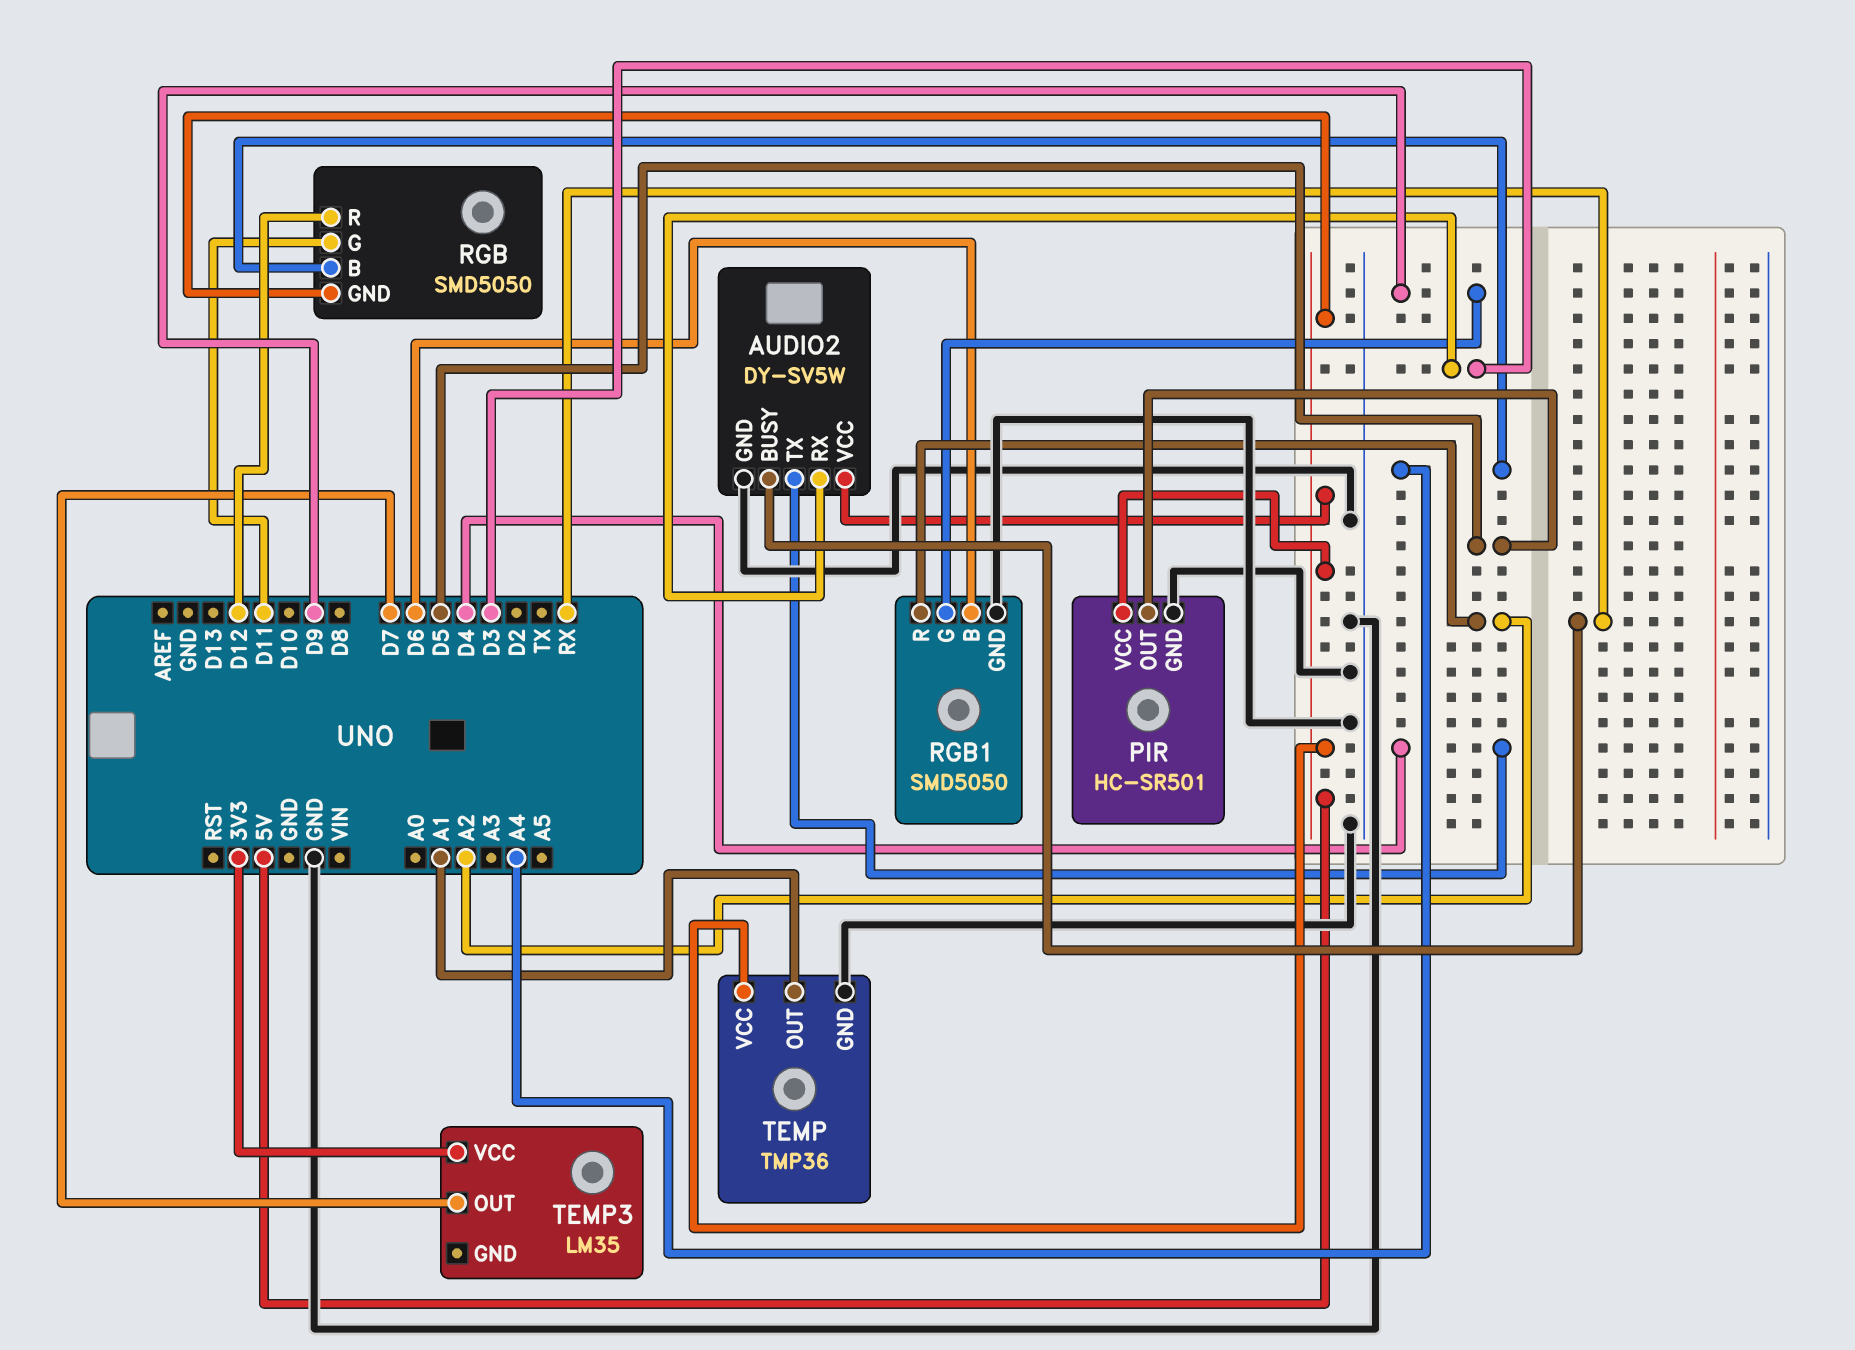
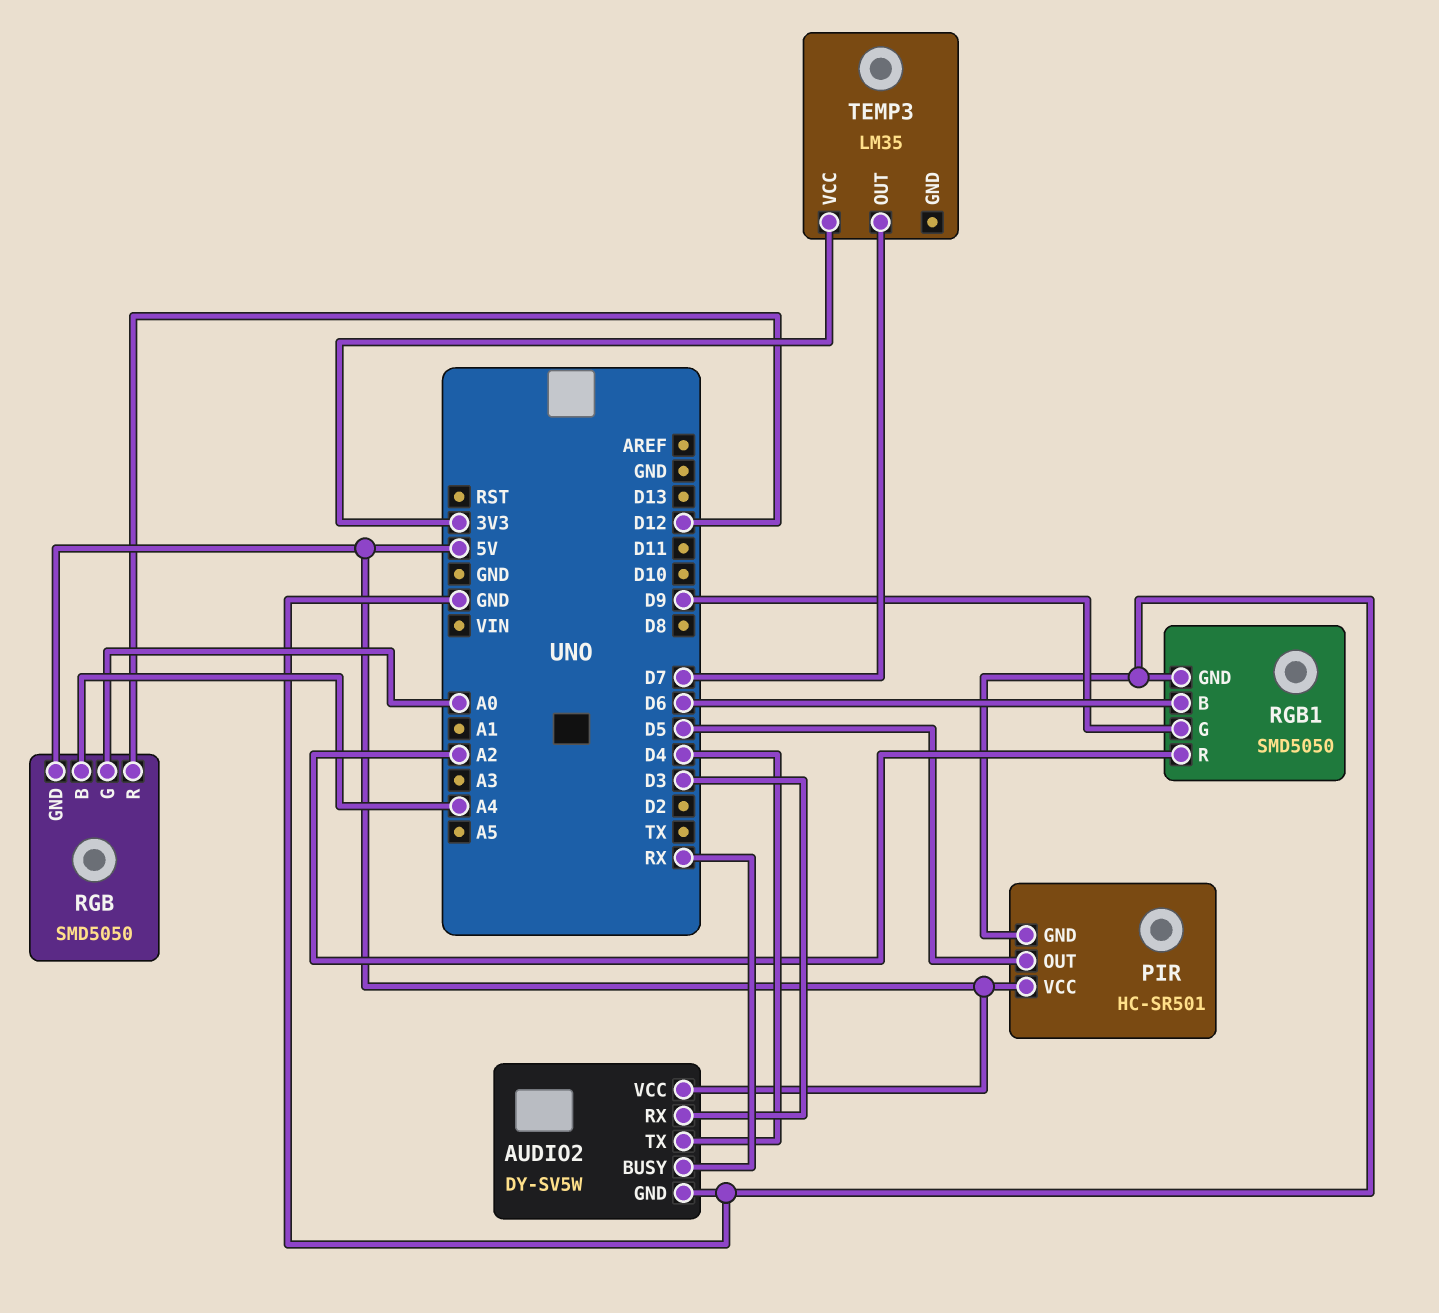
RGB pin G: D11 -> A0
TEMP: TMP36 -> none
TEMP pin GND: GND -> none
TEMP pin OUT: A1 -> none
TEMP pin VCC: 5V -> none

